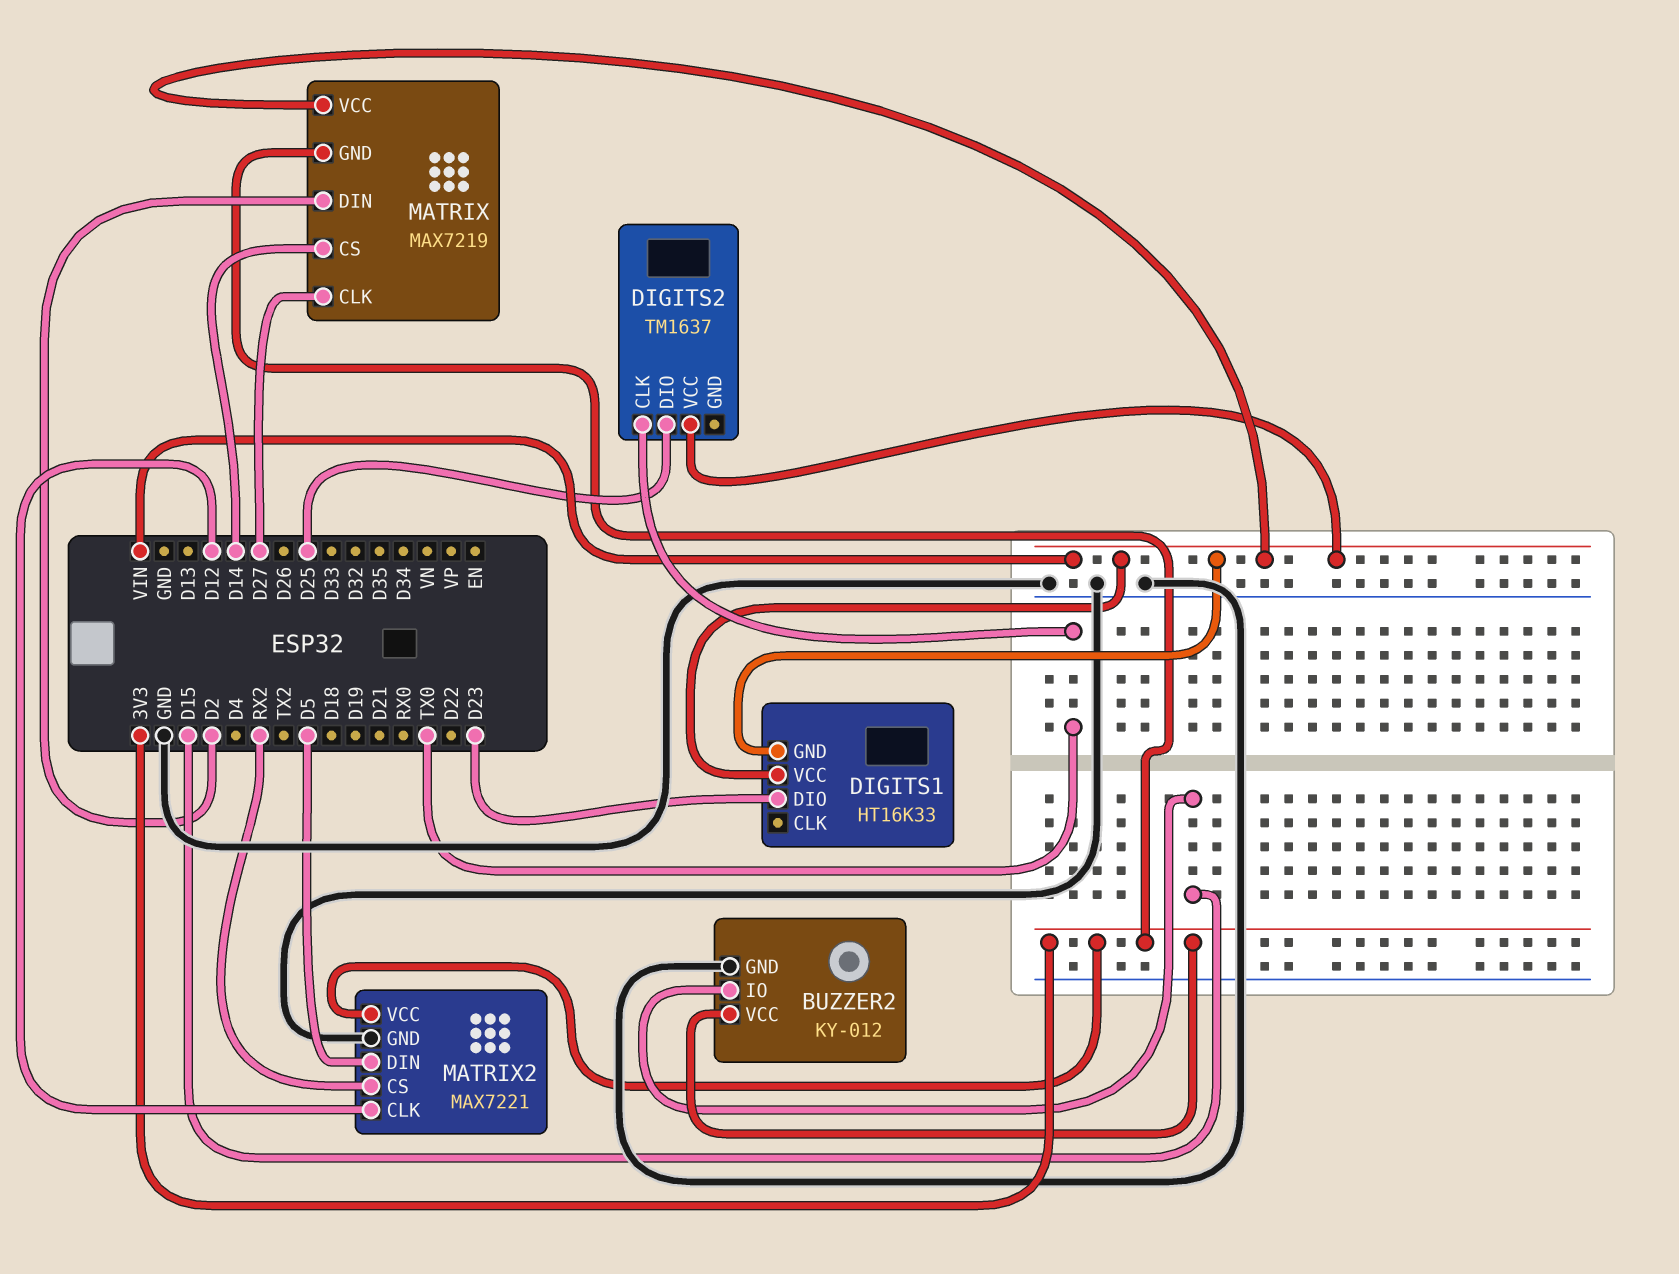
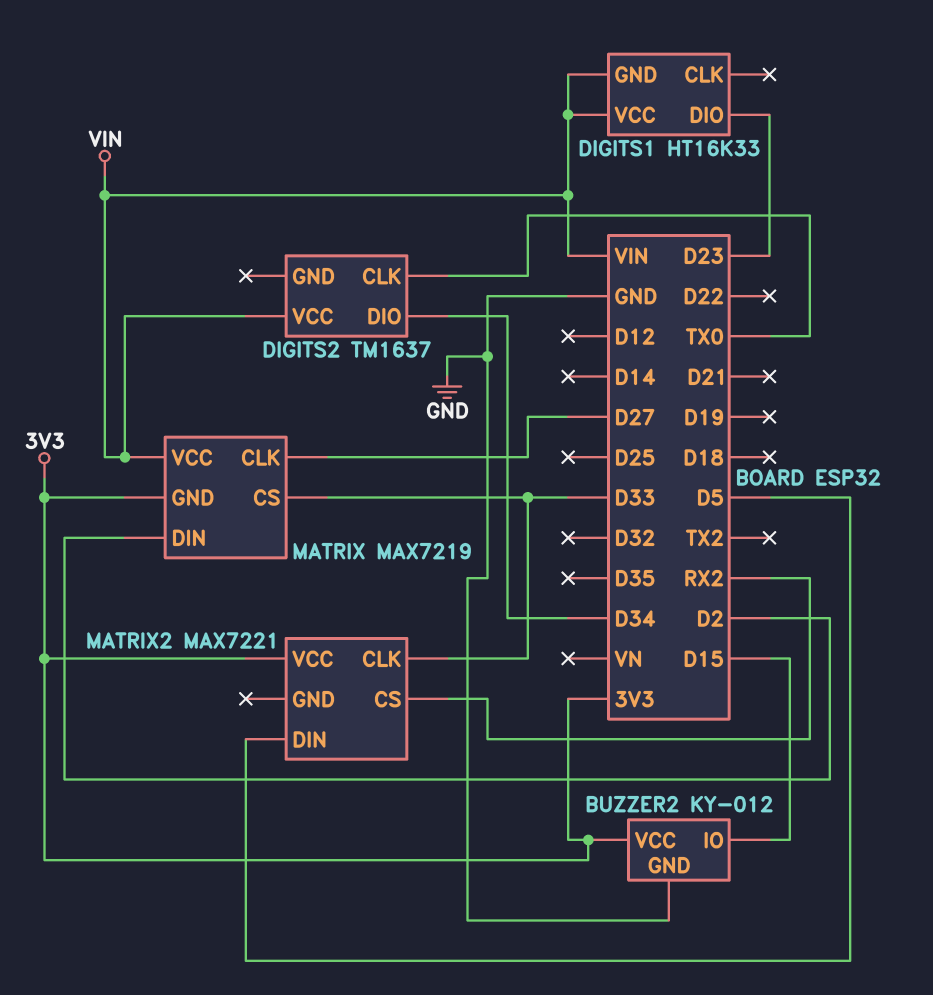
DIGITS2 pin DIO: D25 -> D34
MATRIX pin CS: D14 -> D33
MATRIX2 pin CLK: D12 -> D33
MATRIX2 pin GND: GND -> none

